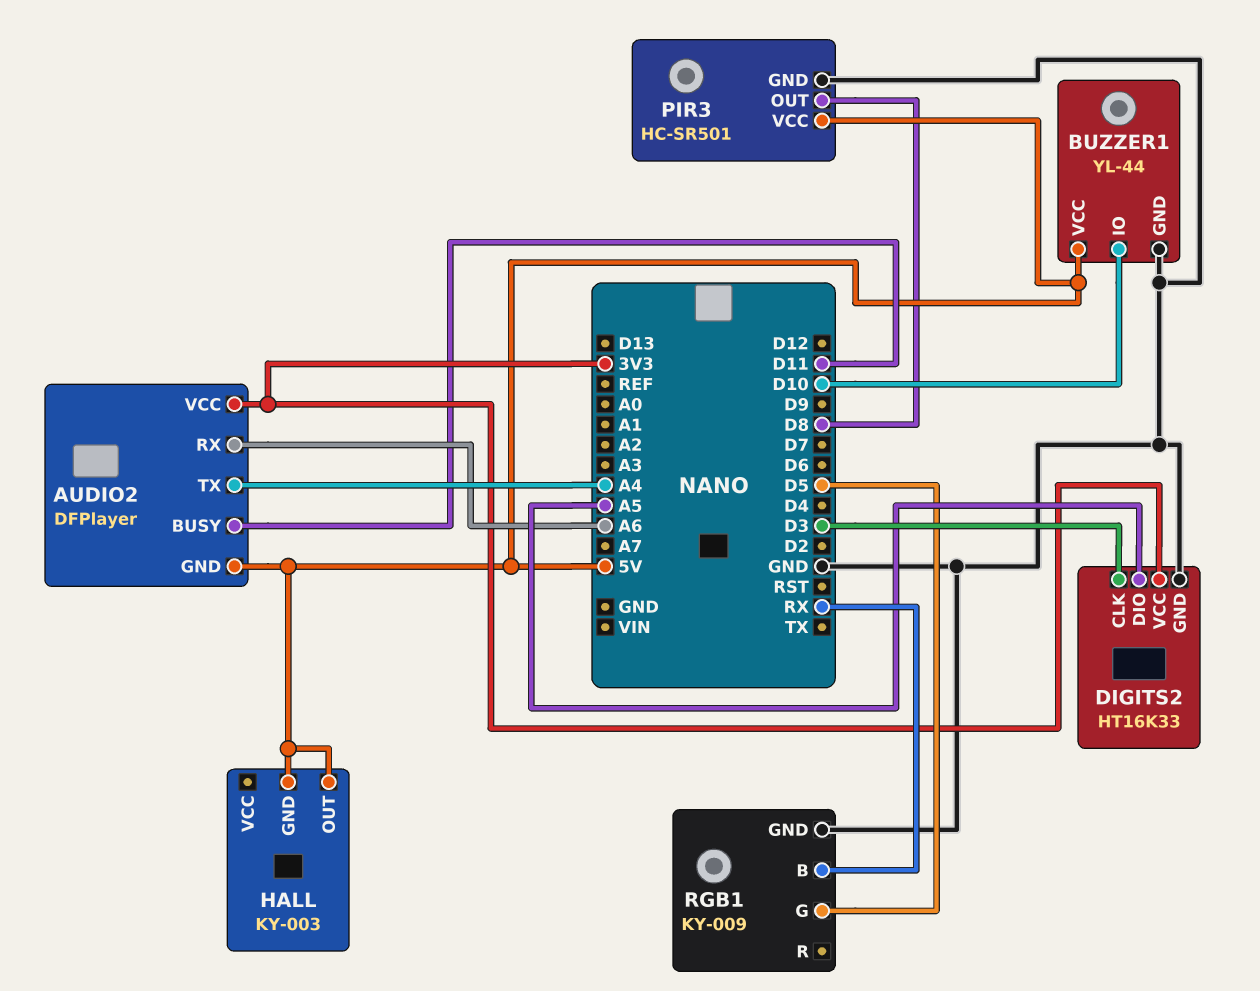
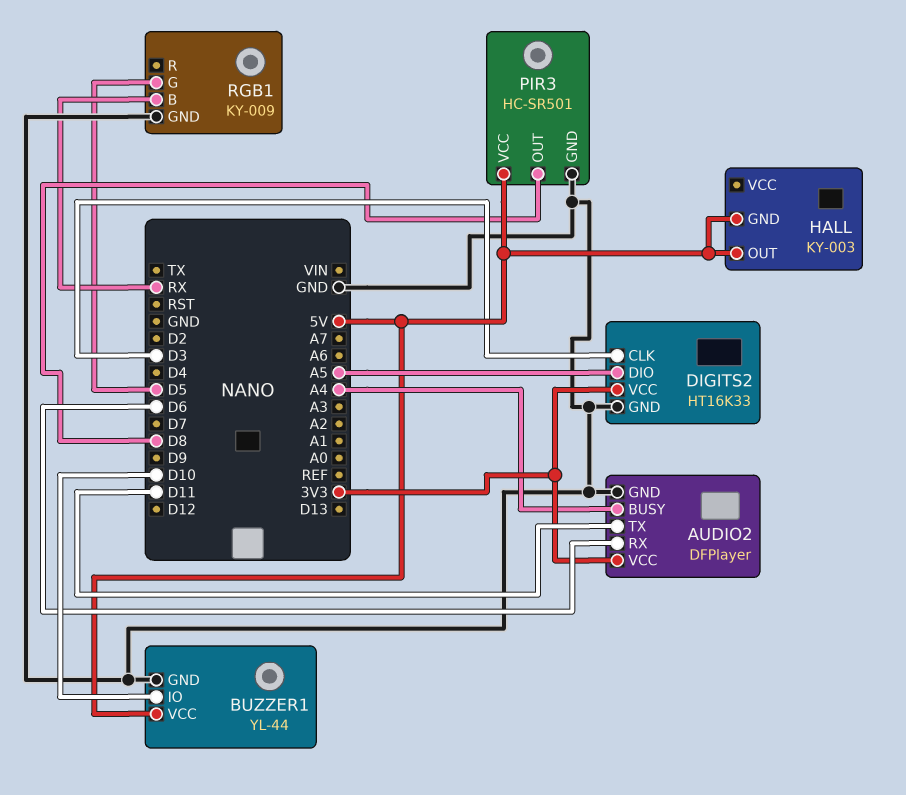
AUDIO2 pin BUSY: D11 -> A4
AUDIO2 pin GND: 5V -> GND
AUDIO2 pin RX: A6 -> D6
AUDIO2 pin TX: A4 -> D11

